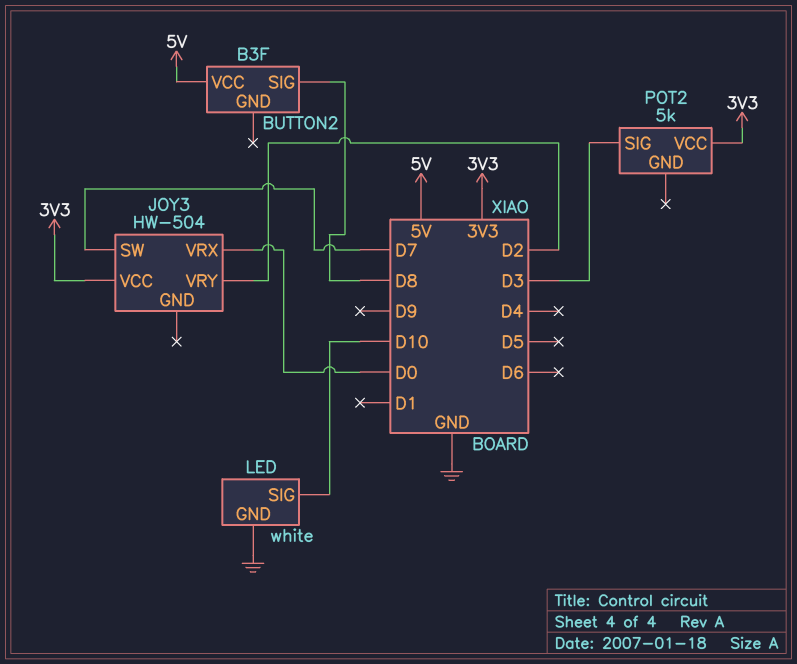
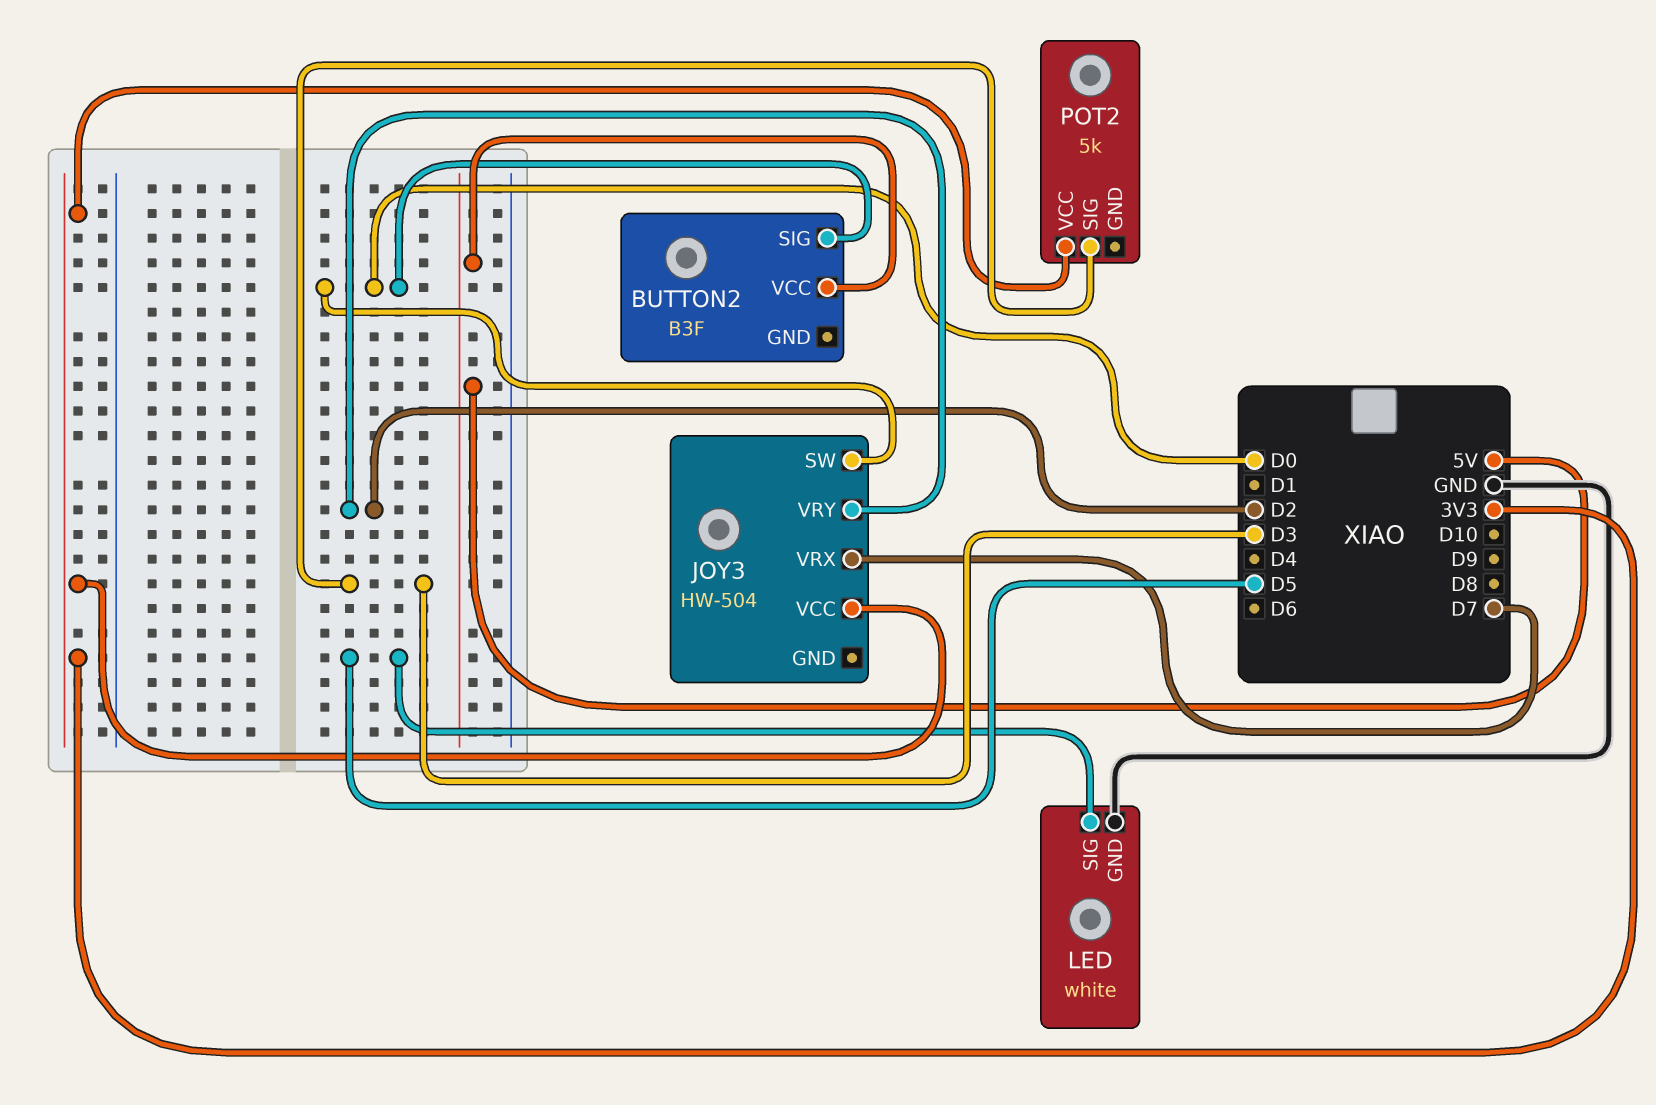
BUTTON2 pin SIG: D8 -> D0
JOY3 pin SW: D7 -> D0
JOY3 pin VRX: D0 -> D7
LED pin SIG: D10 -> D5

